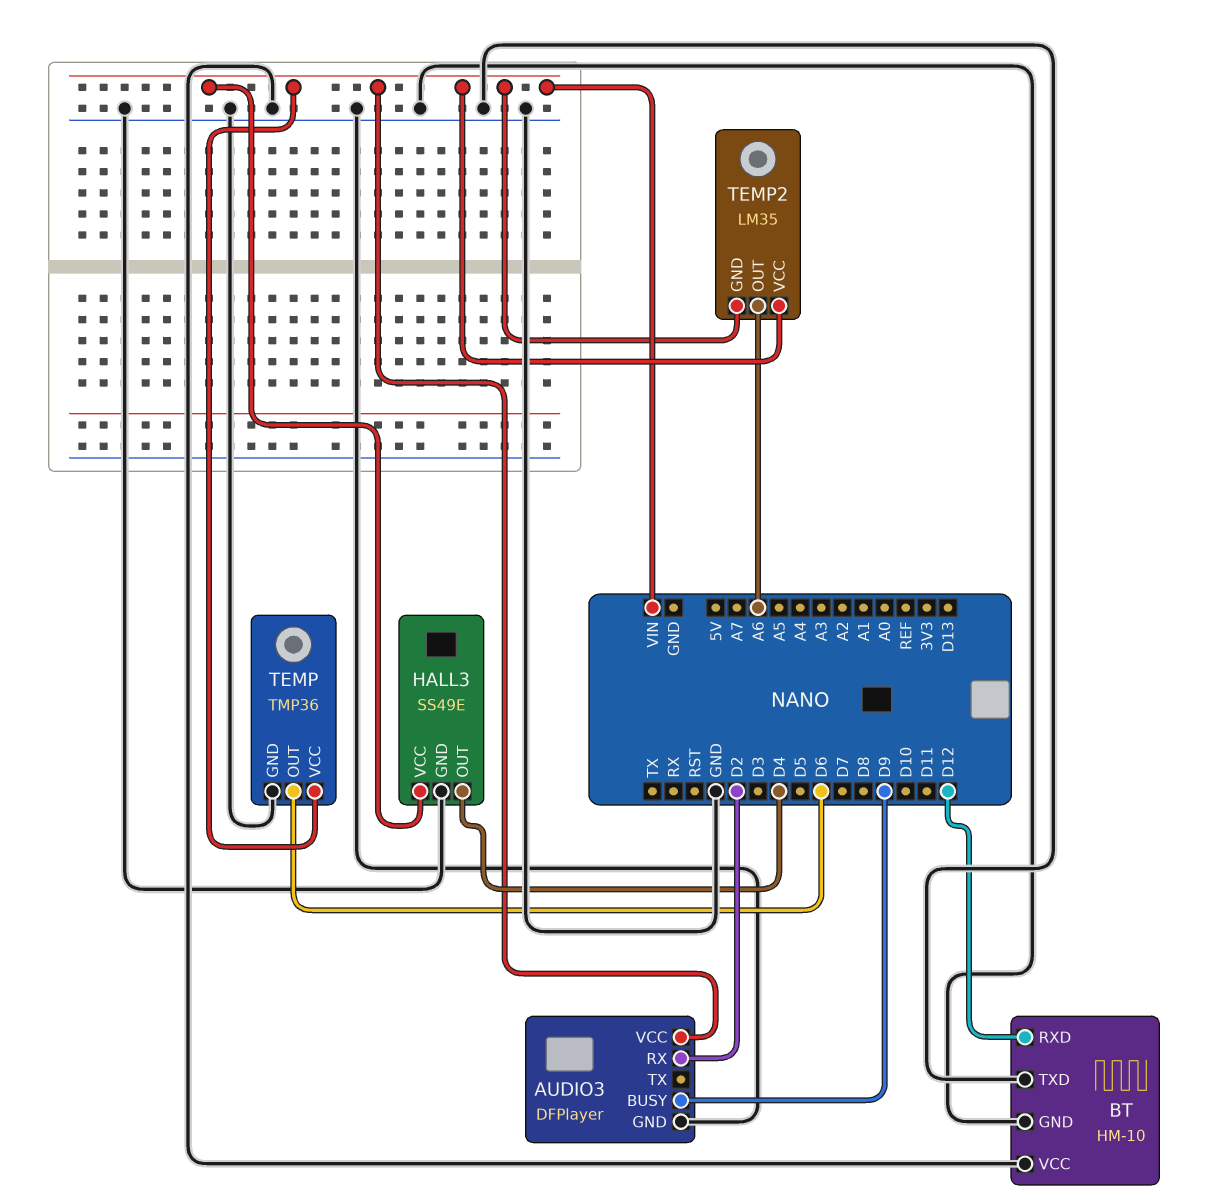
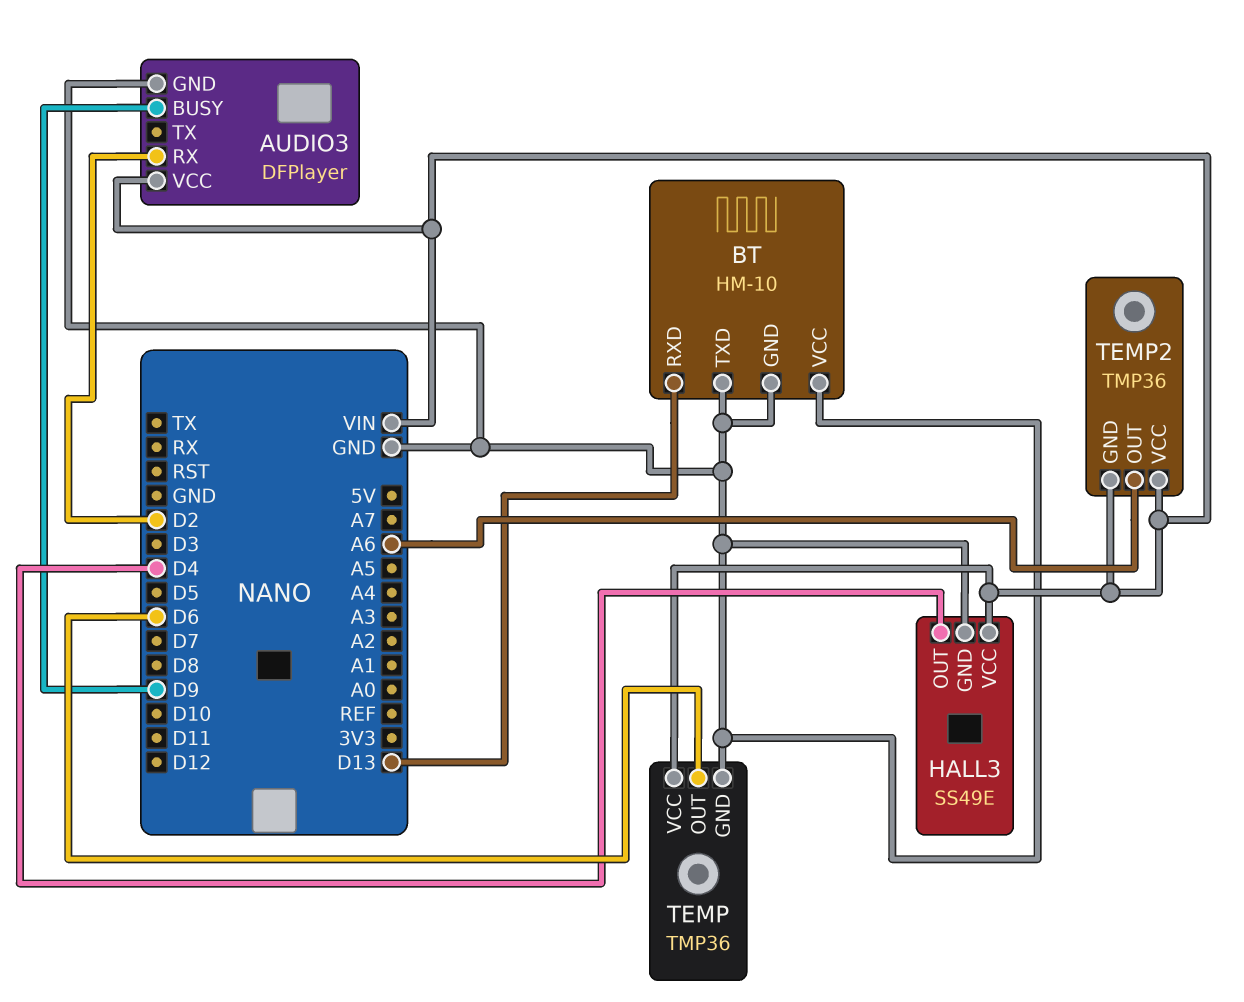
BT pin RXD: D12 -> D13
TEMP2: LM35 -> TMP36

